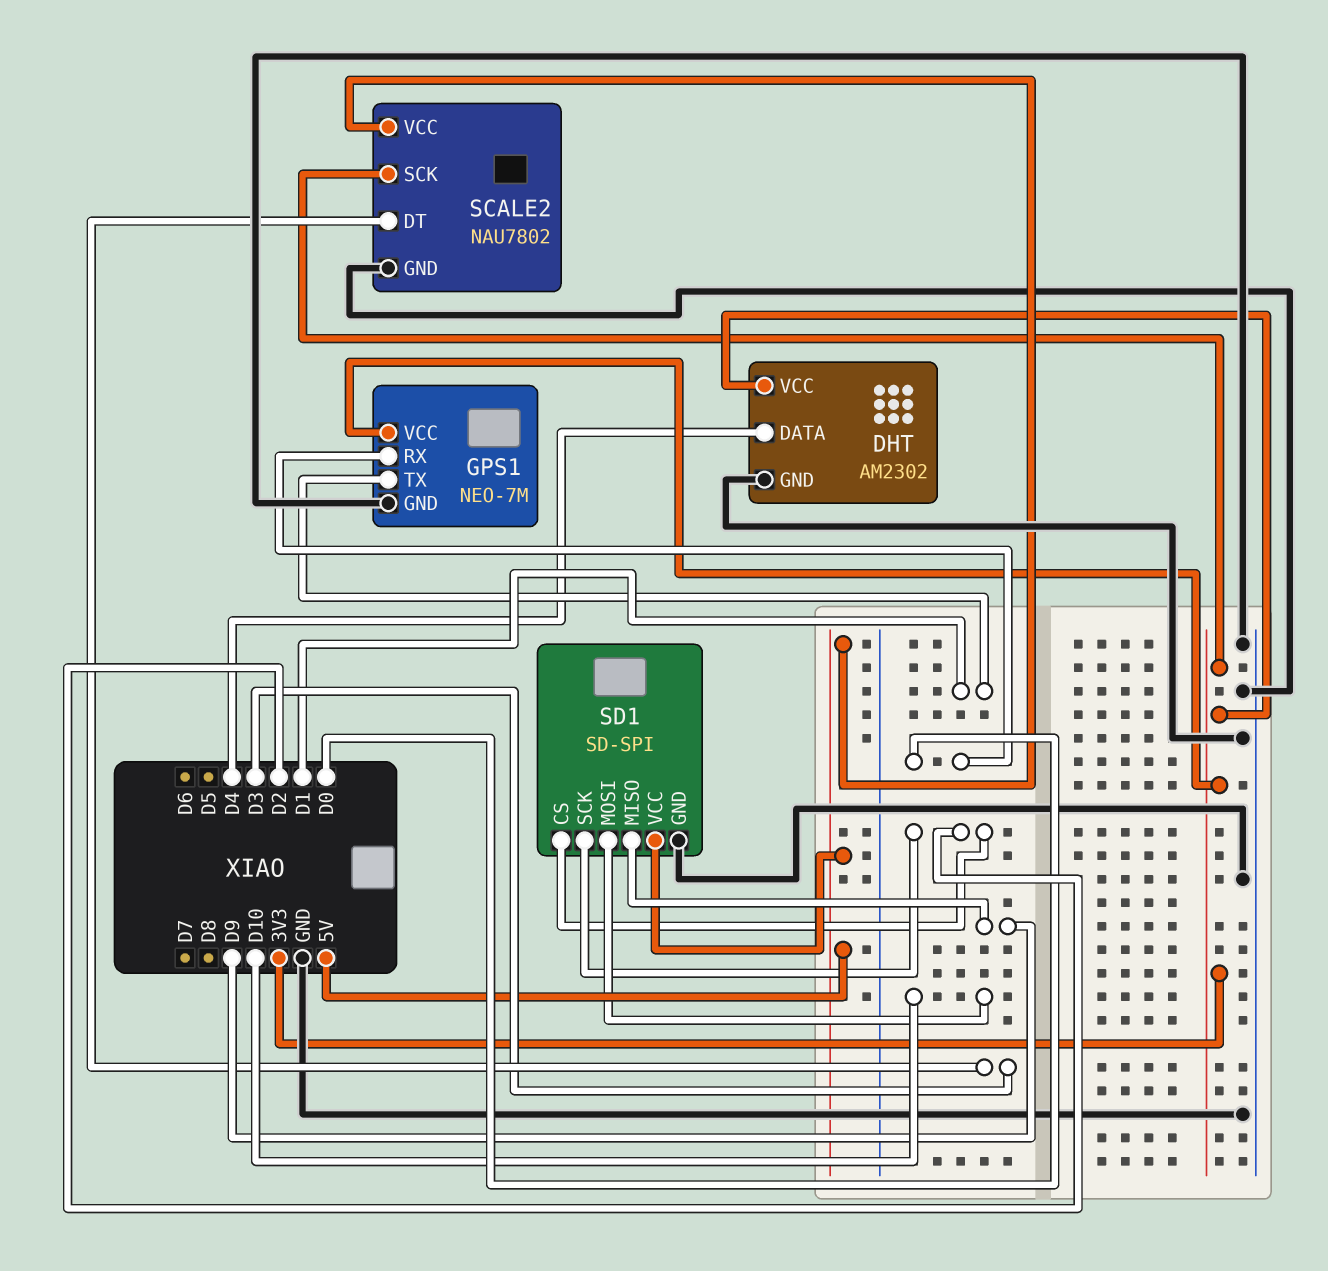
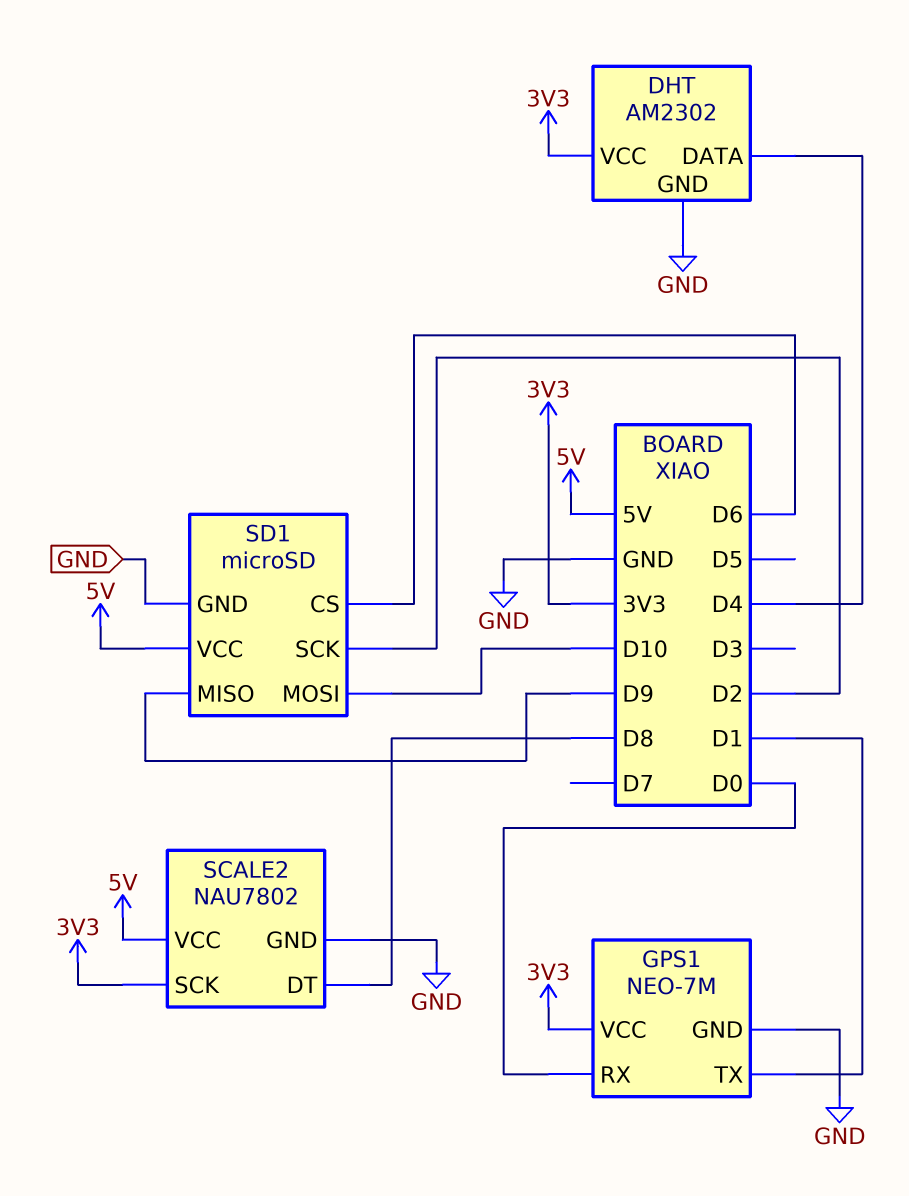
SCALE2 pin DT: D3 -> D8
SD1: SD-SPI -> microSD
SD1 pin CS: D2 -> D6

